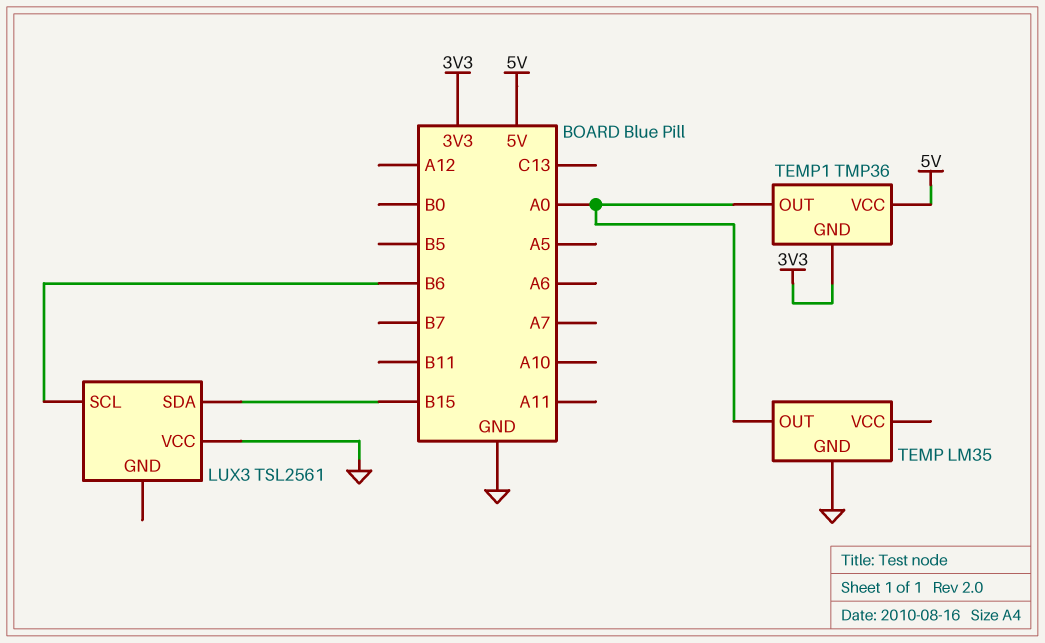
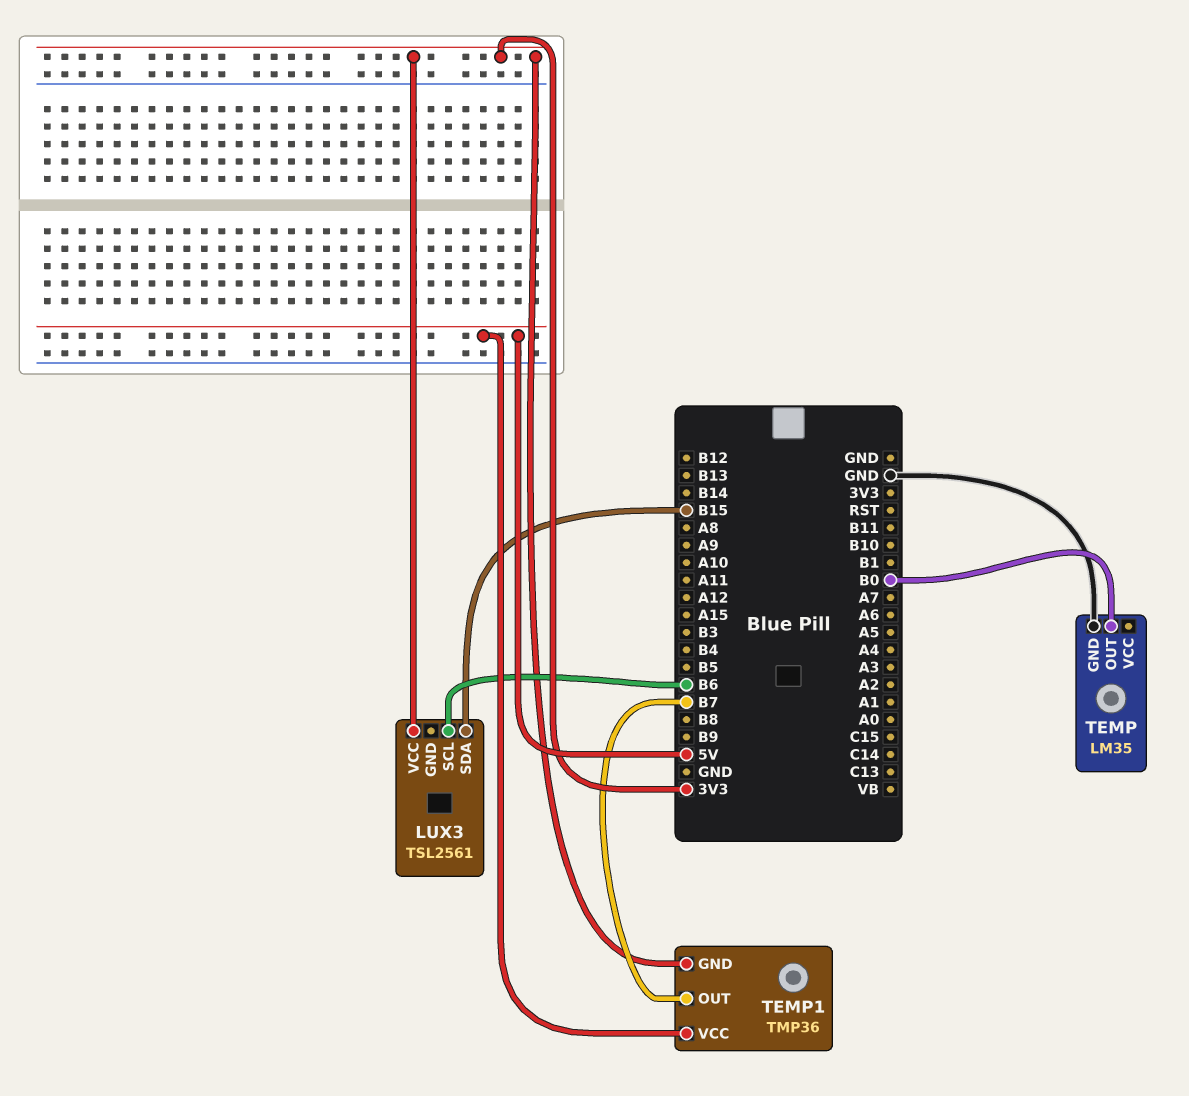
LUX3 pin VCC: GND -> 3V3
TEMP pin OUT: A0 -> B0
TEMP1 pin OUT: A0 -> B7

